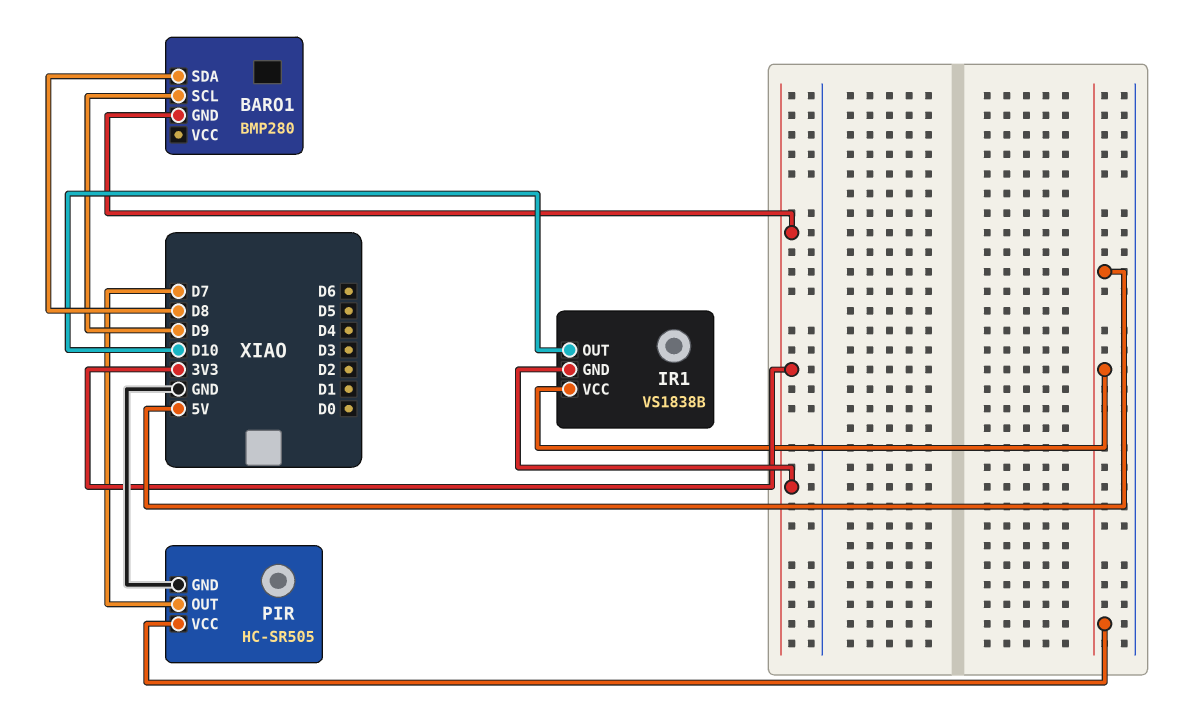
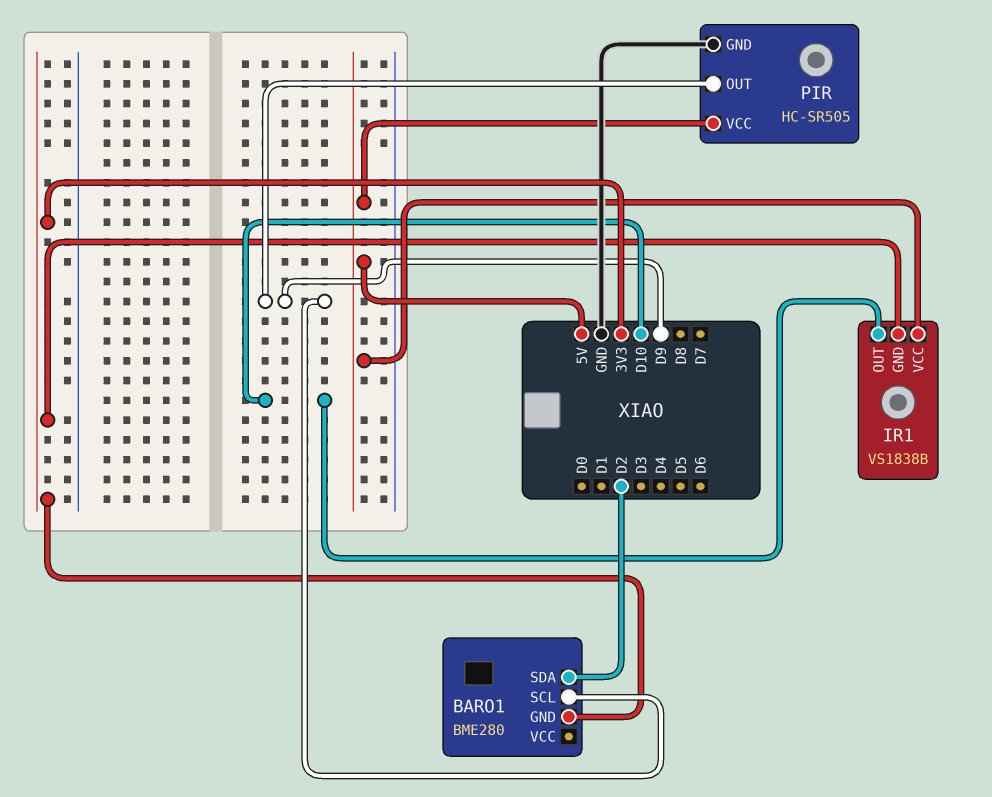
BARO1: BMP280 -> BME280
BARO1 pin SDA: D8 -> D2
PIR pin OUT: D7 -> D9

